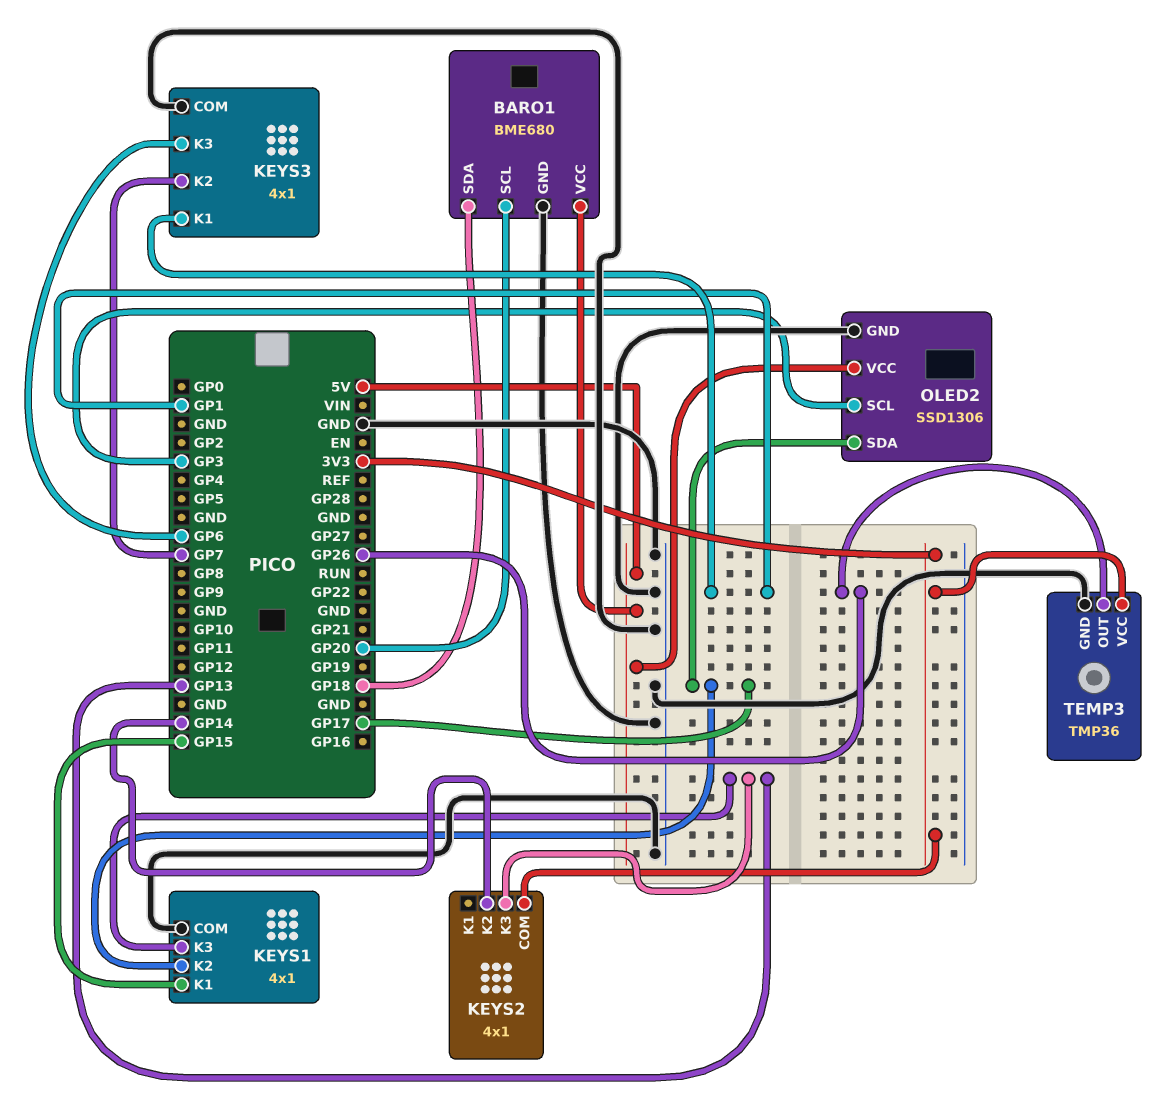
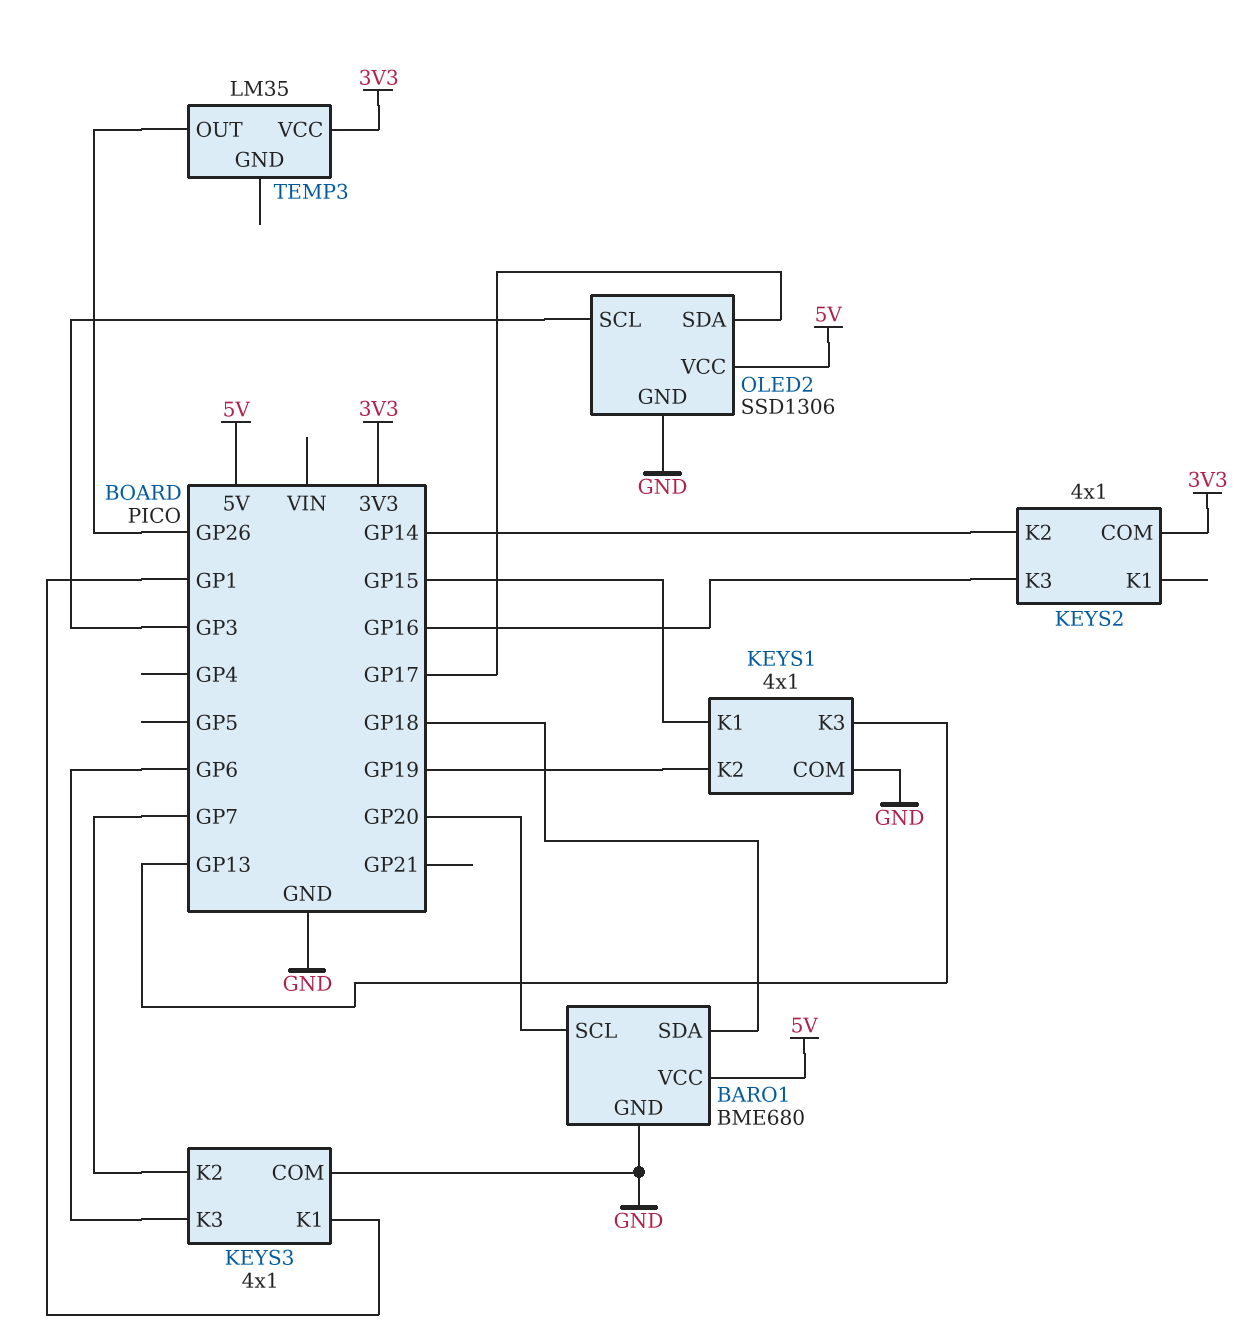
KEYS1 pin K2: GP17 -> GP19
KEYS2 pin K3: GP13 -> GP16
TEMP3: TMP36 -> LM35
TEMP3 pin GND: GND -> none

